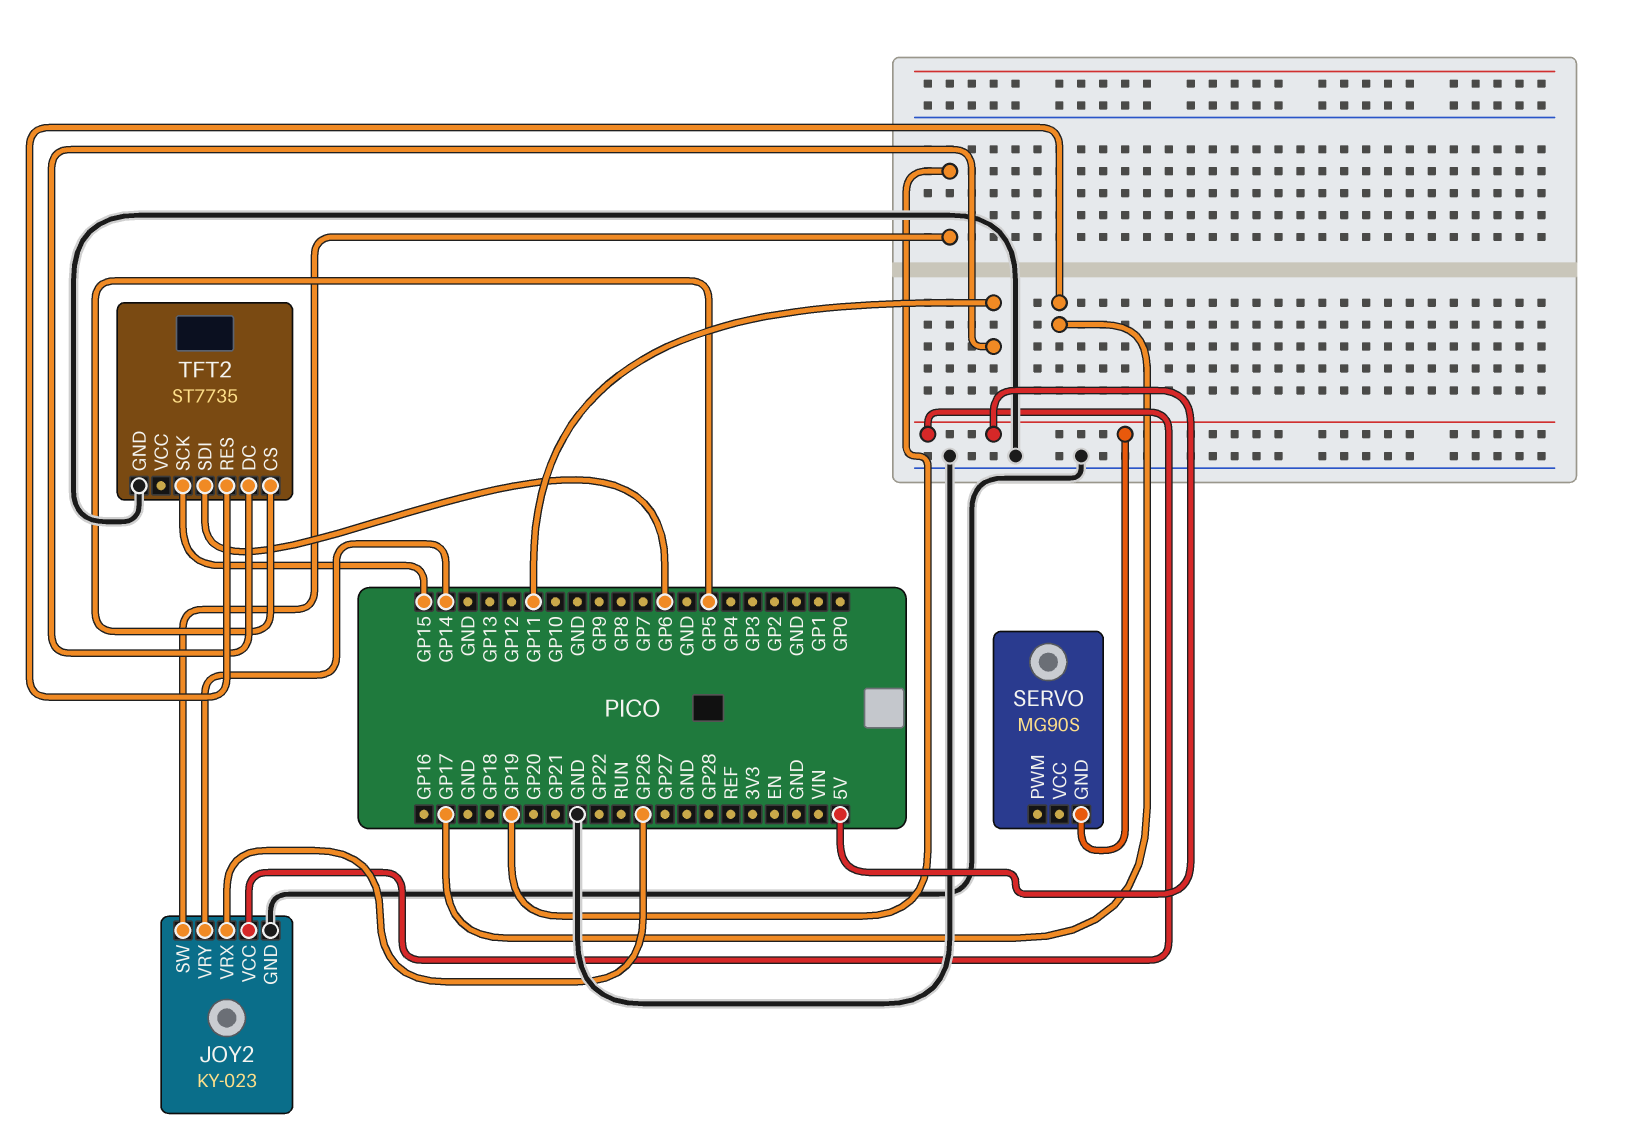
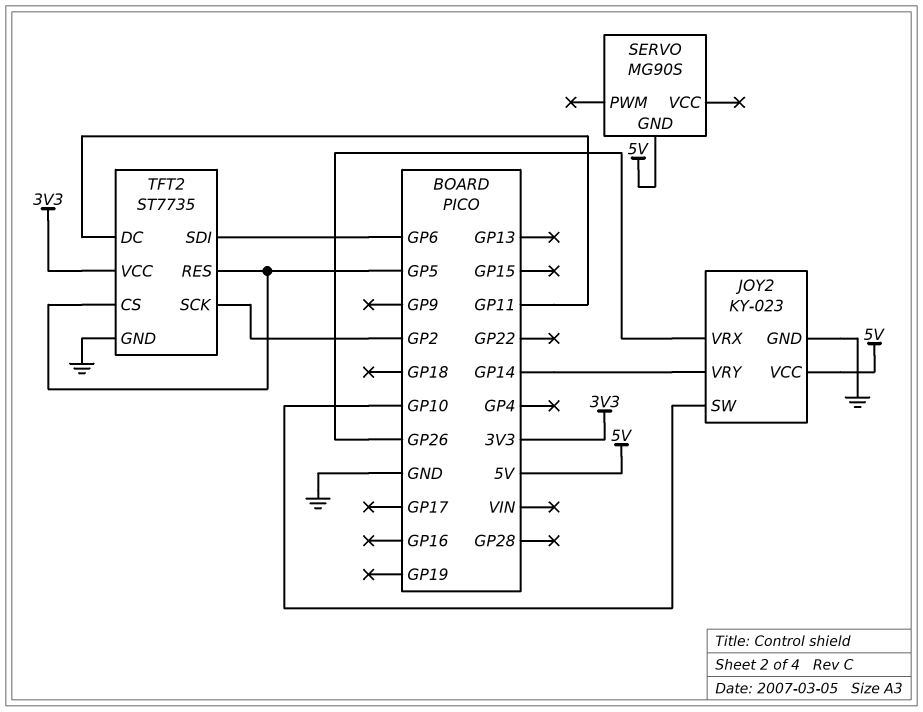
JOY2 pin SW: GP19 -> GP10
TFT2 pin RES: GP17 -> GP5
TFT2 pin SCK: GP15 -> GP2
TFT2 pin VCC: none -> 3V3

